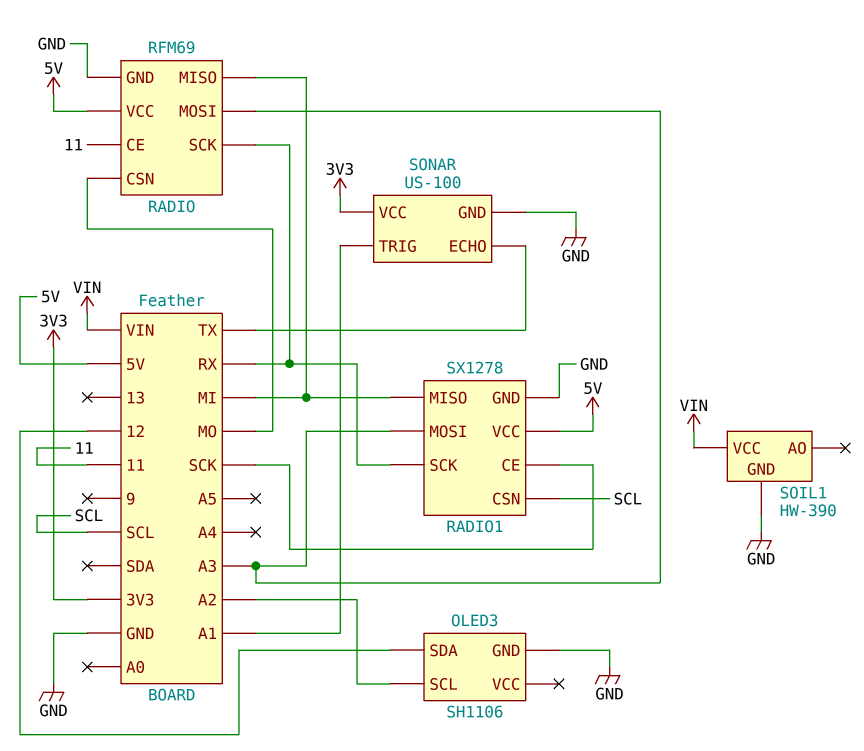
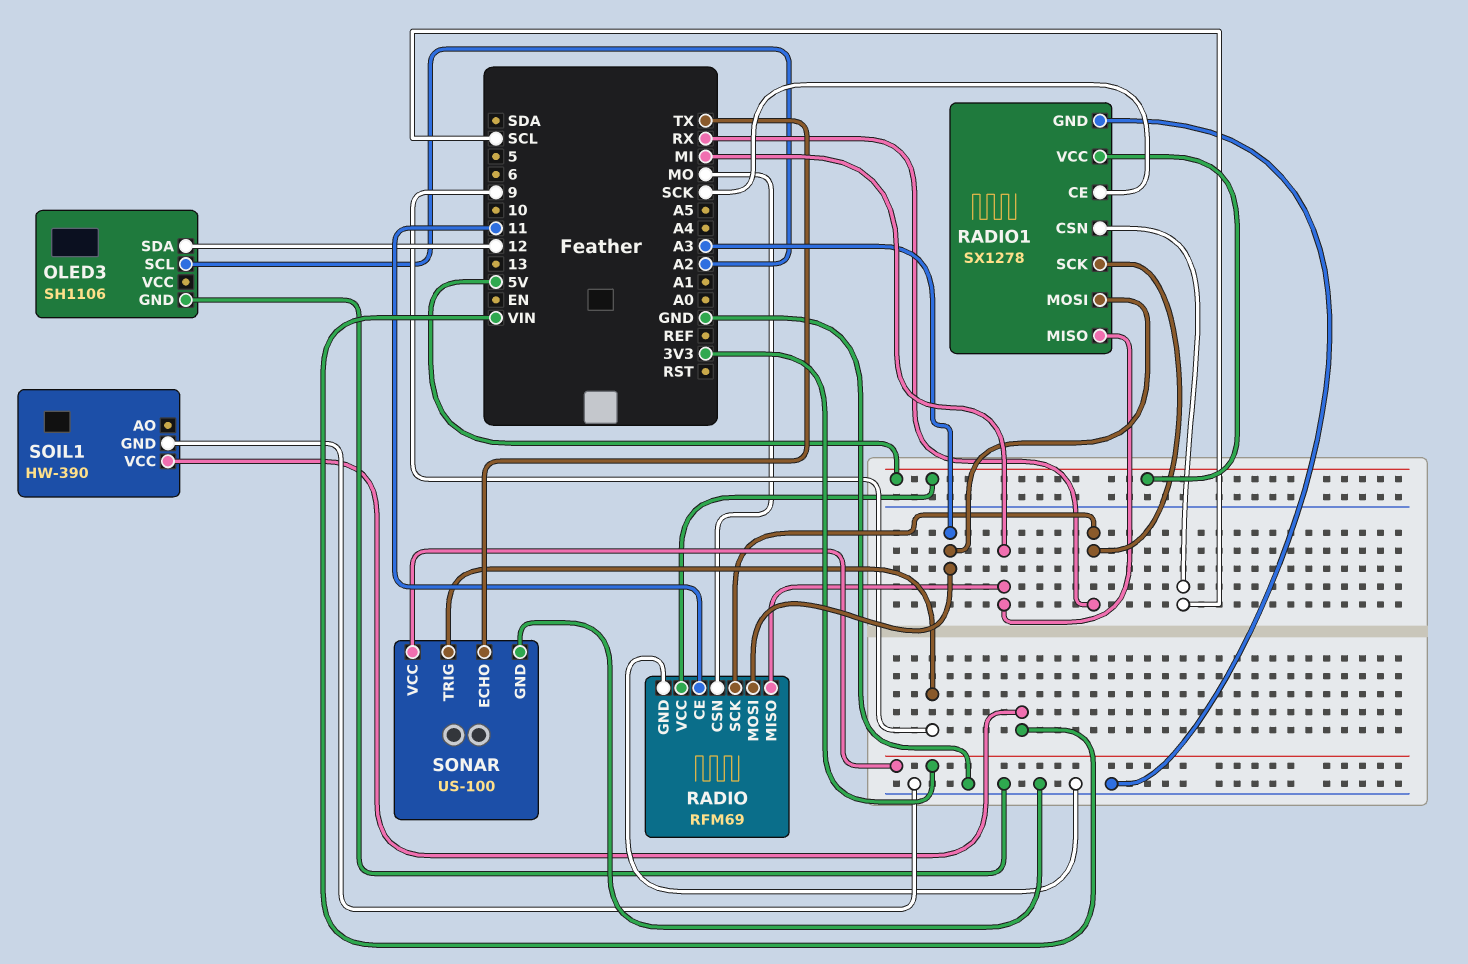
SONAR pin TRIG: A1 -> 9

